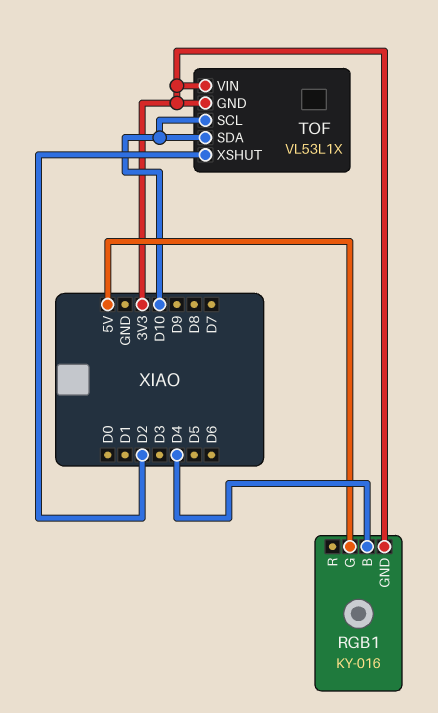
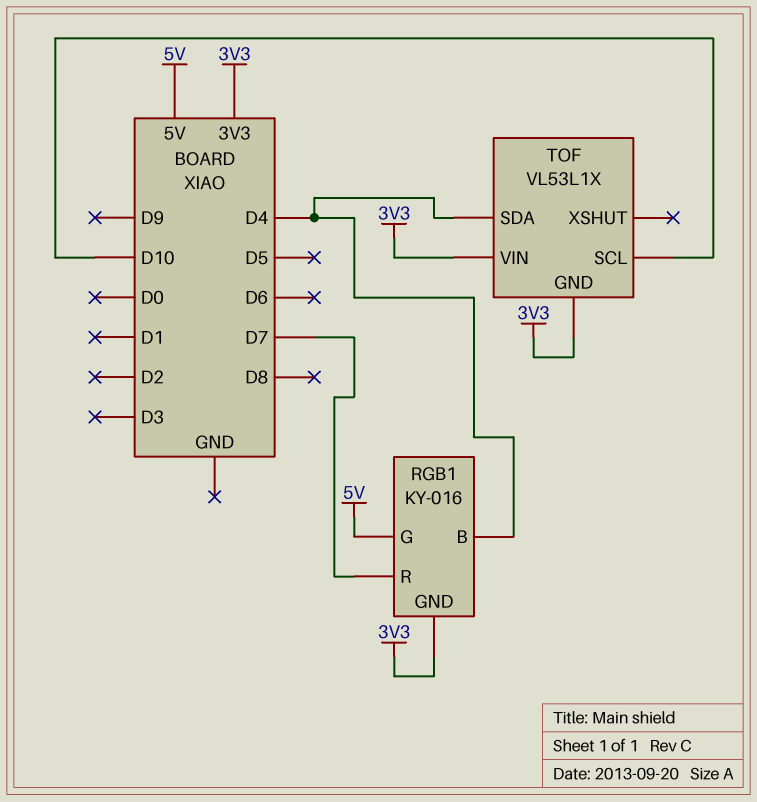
RGB1 pin R: none -> D7
TOF pin SDA: D10 -> D4
TOF pin XSHUT: D2 -> none

